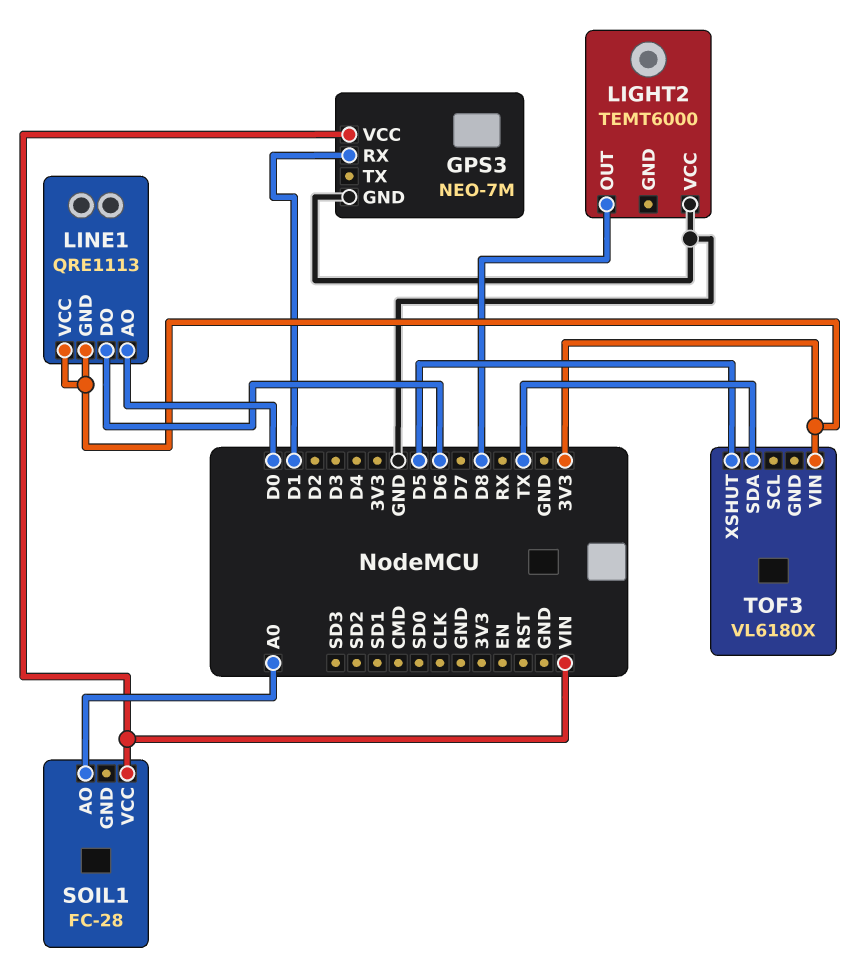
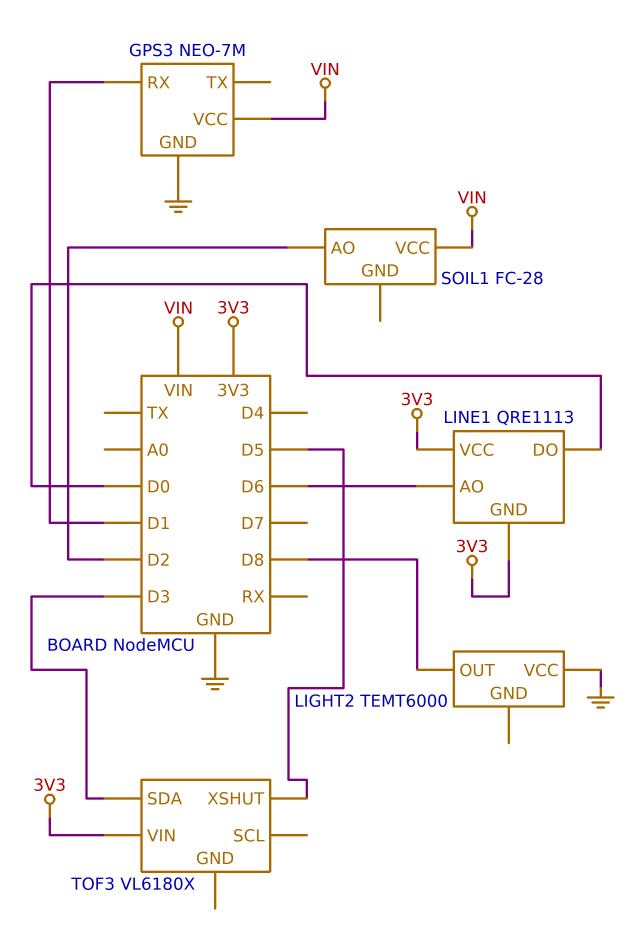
LINE1 pin AO: D0 -> D6
LINE1 pin DO: D6 -> D0
SOIL1 pin AO: A0 -> D2
TOF3 pin SDA: TX -> D3

